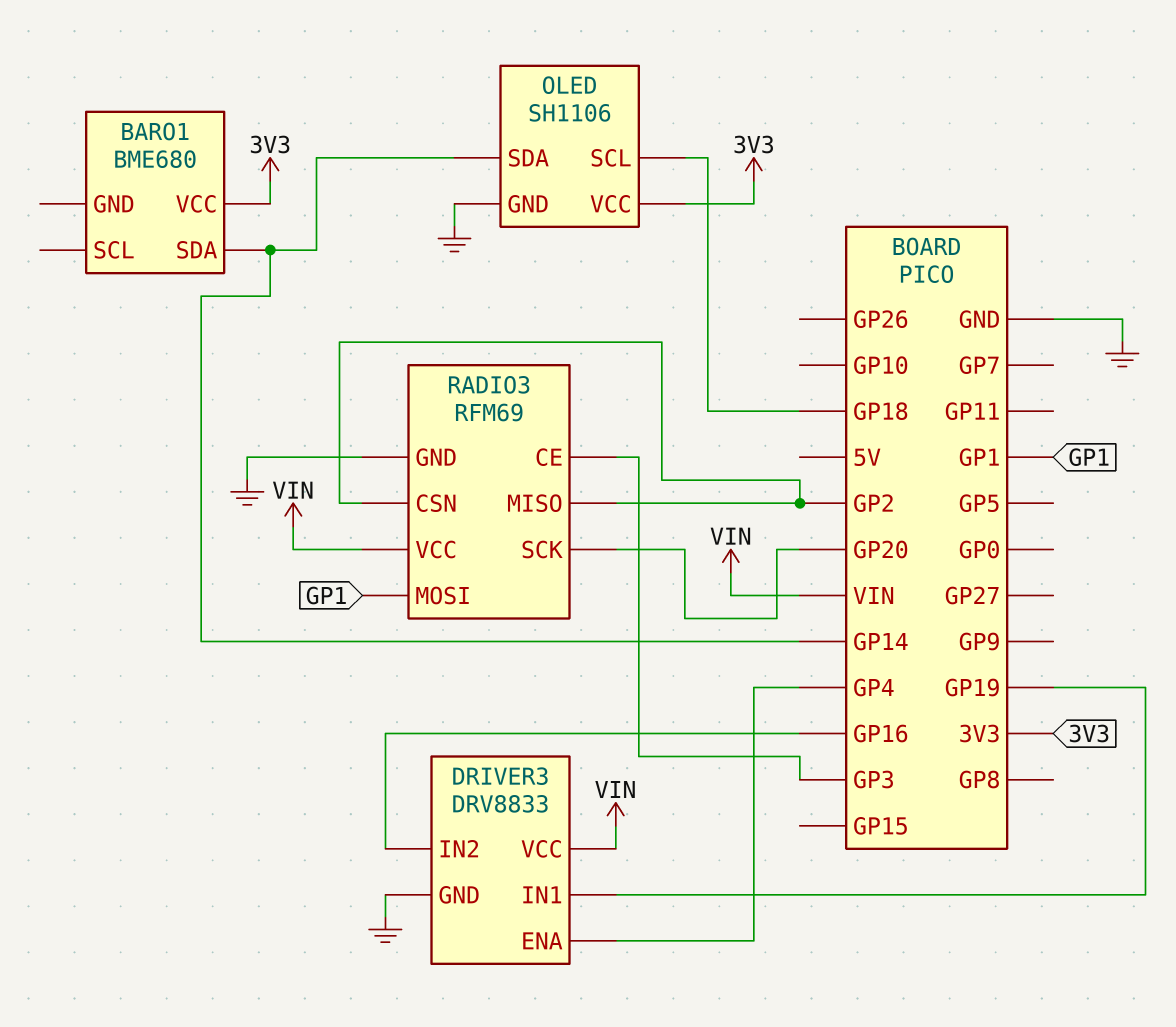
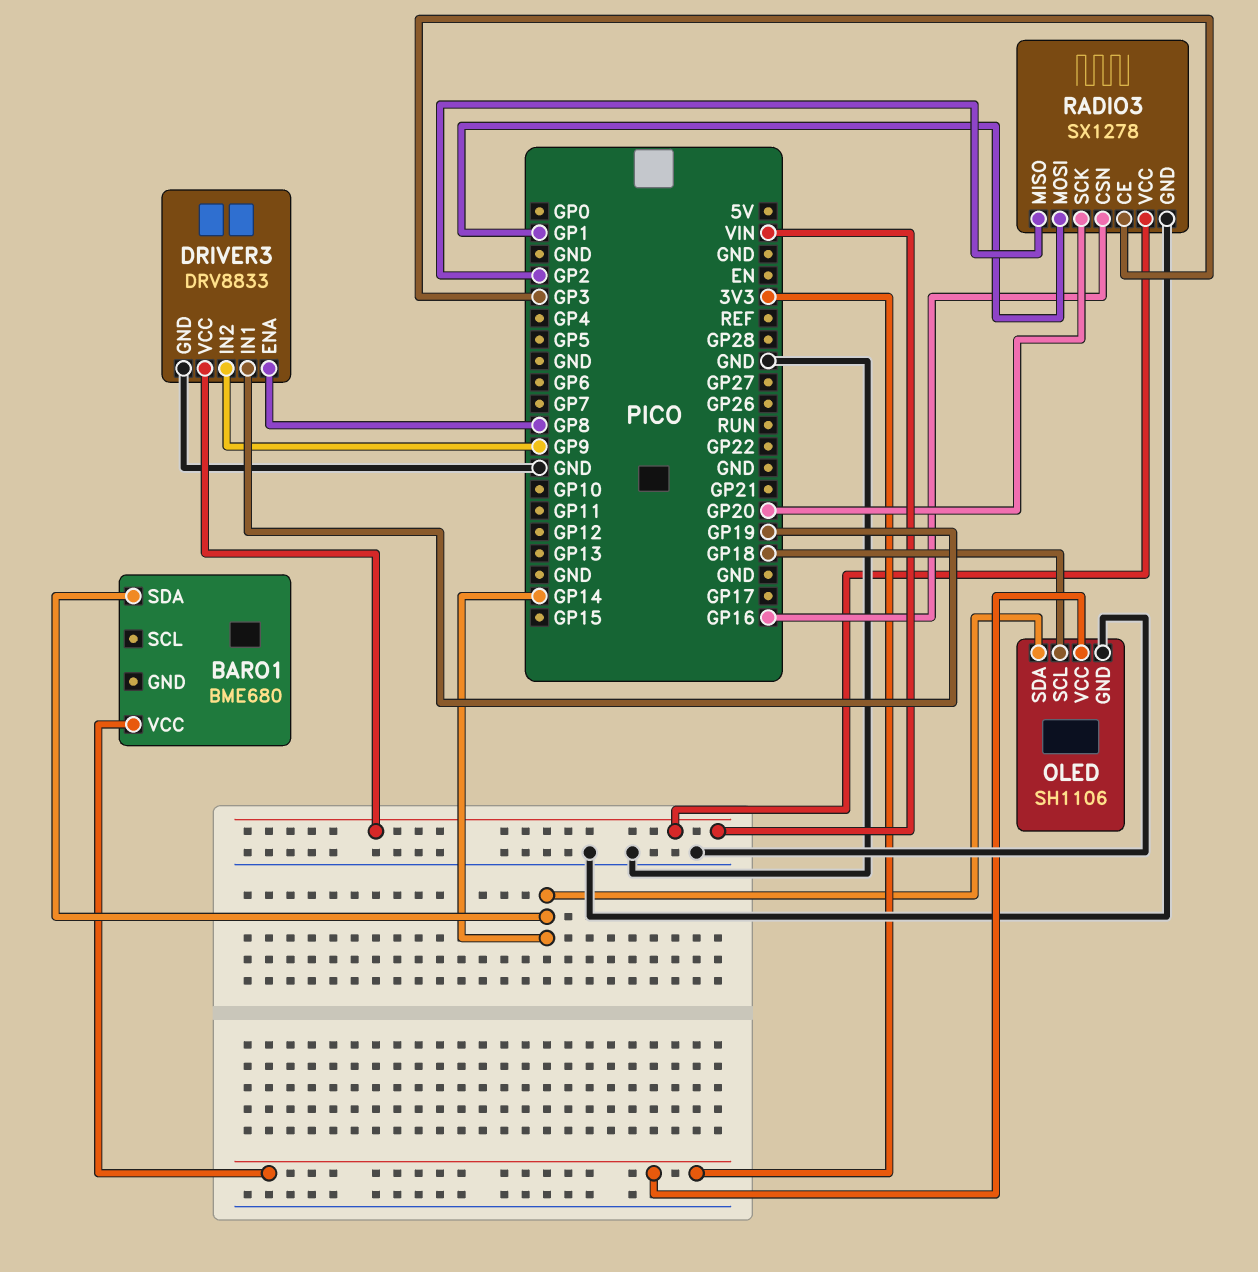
DRIVER3 pin ENA: GP4 -> GP8
DRIVER3 pin IN2: GP16 -> GP9
RADIO3: RFM69 -> SX1278
RADIO3 pin CSN: GP2 -> GP16

